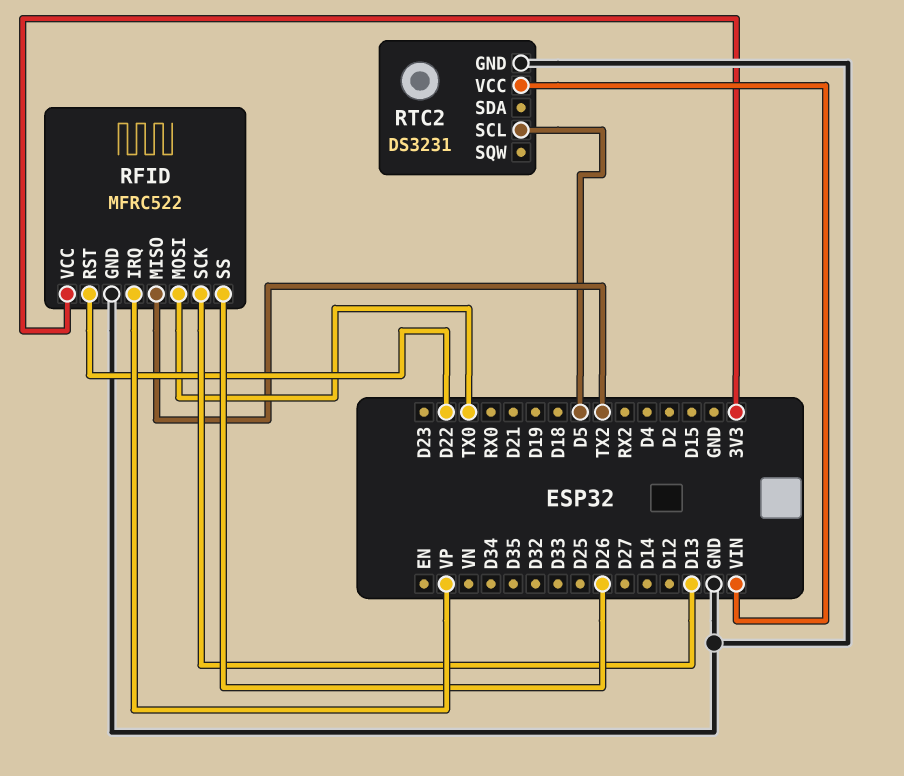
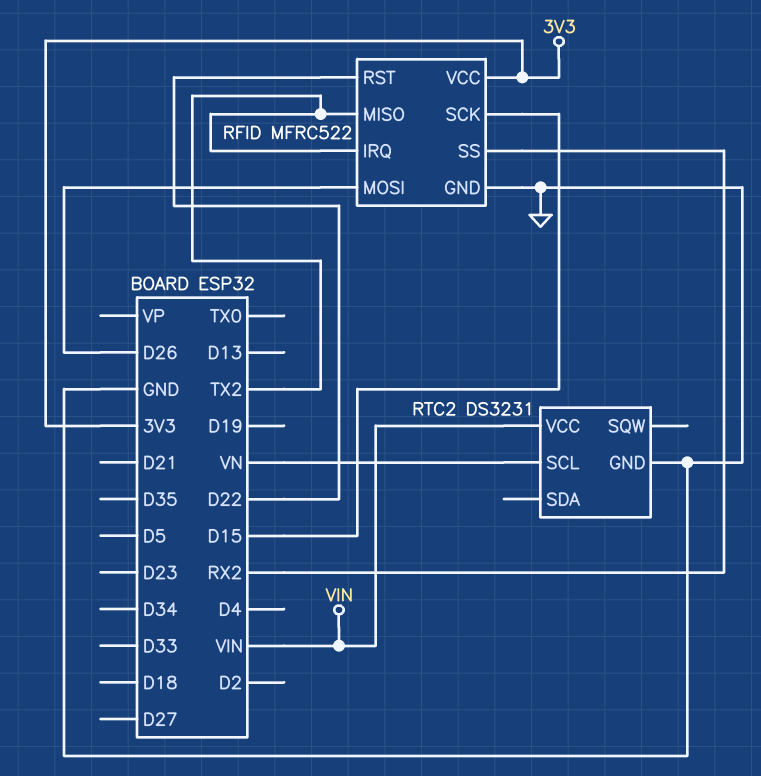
RFID pin IRQ: VP -> TX2
RFID pin MOSI: TX0 -> D26
RFID pin SCK: D13 -> D15
RFID pin SS: D26 -> RX2
RTC2 pin SCL: D5 -> VN

